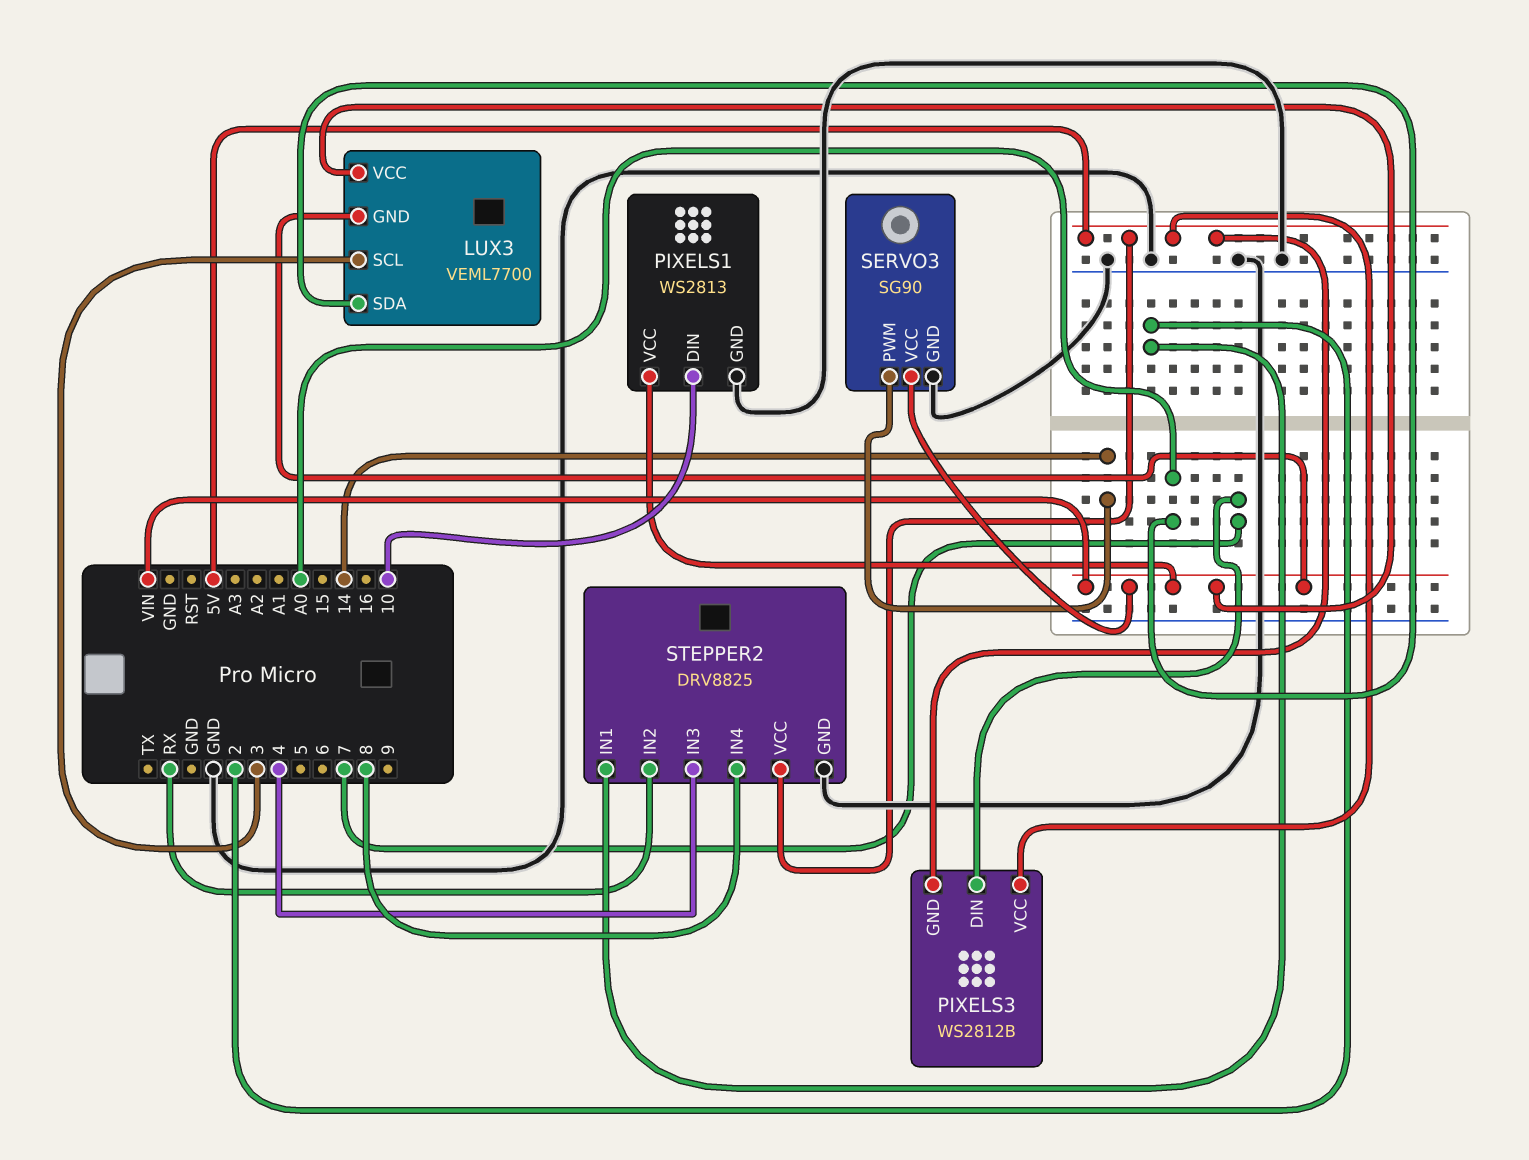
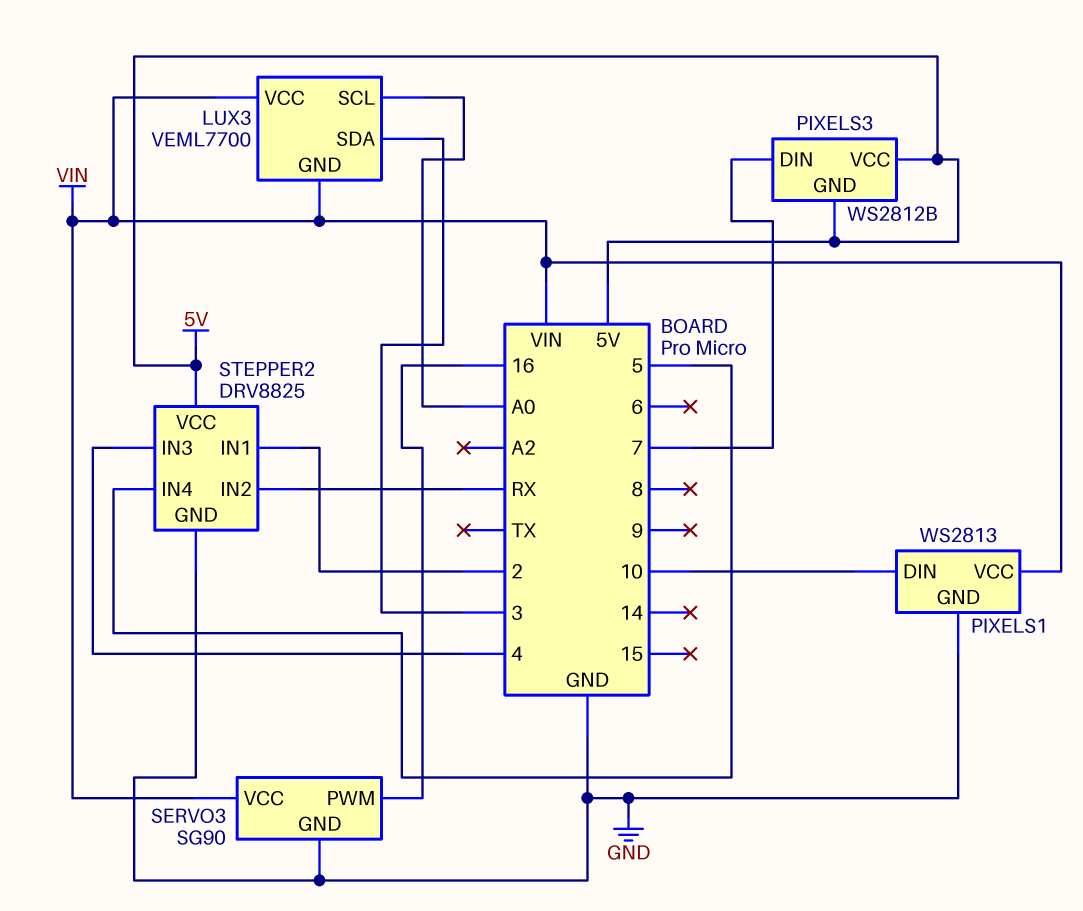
LUX3 pin SCL: 3 -> A0
LUX3 pin SDA: A0 -> 3
SERVO3 pin PWM: 14 -> 16
STEPPER2 pin IN4: 8 -> 5

